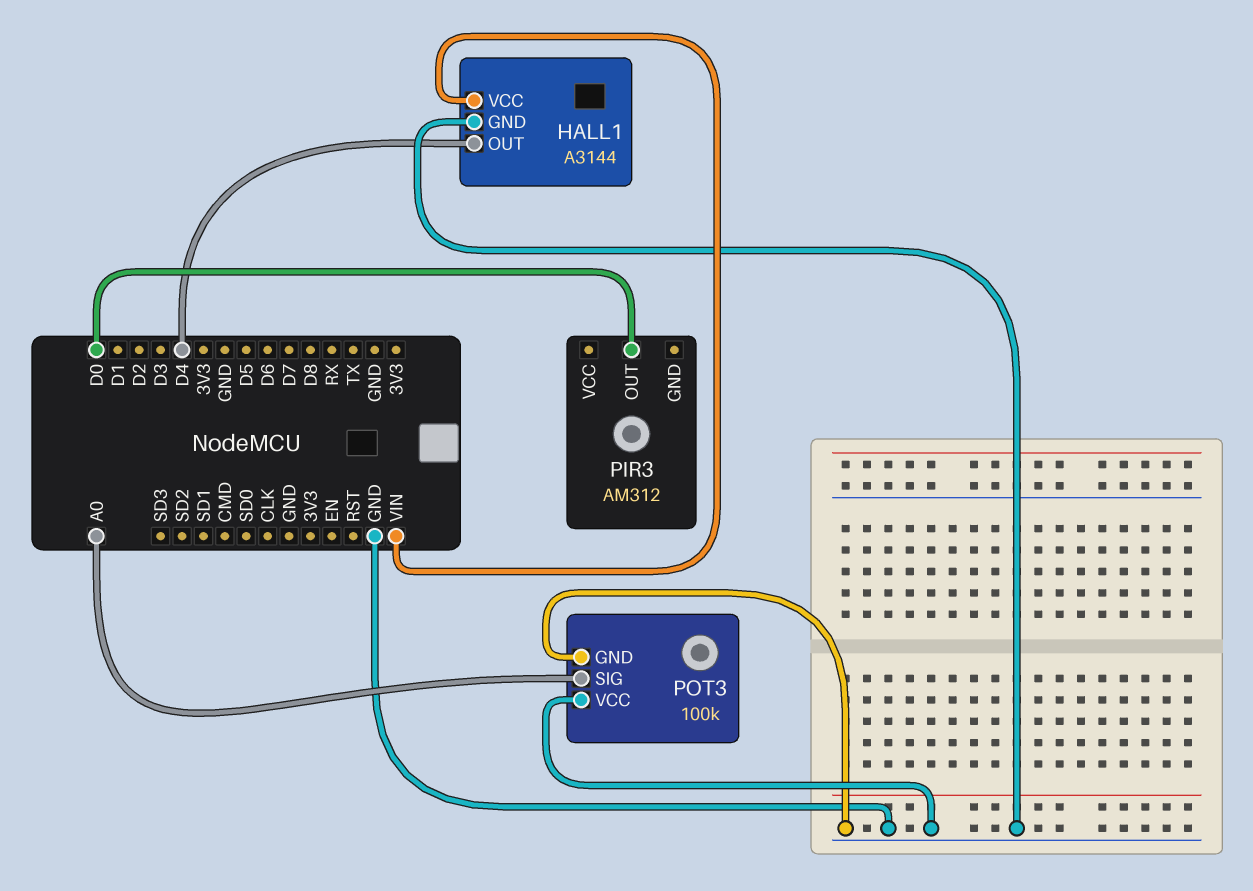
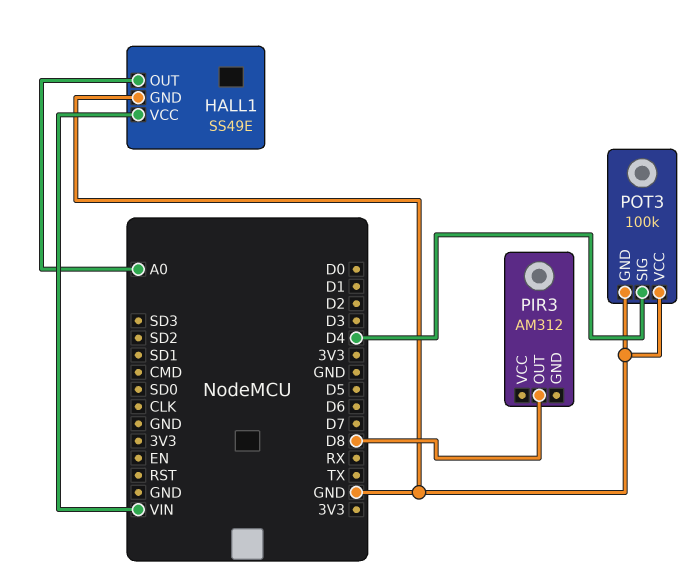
HALL1: A3144 -> SS49E
HALL1 pin OUT: D4 -> A0
PIR3 pin OUT: D0 -> D8
POT3 pin SIG: A0 -> D4

